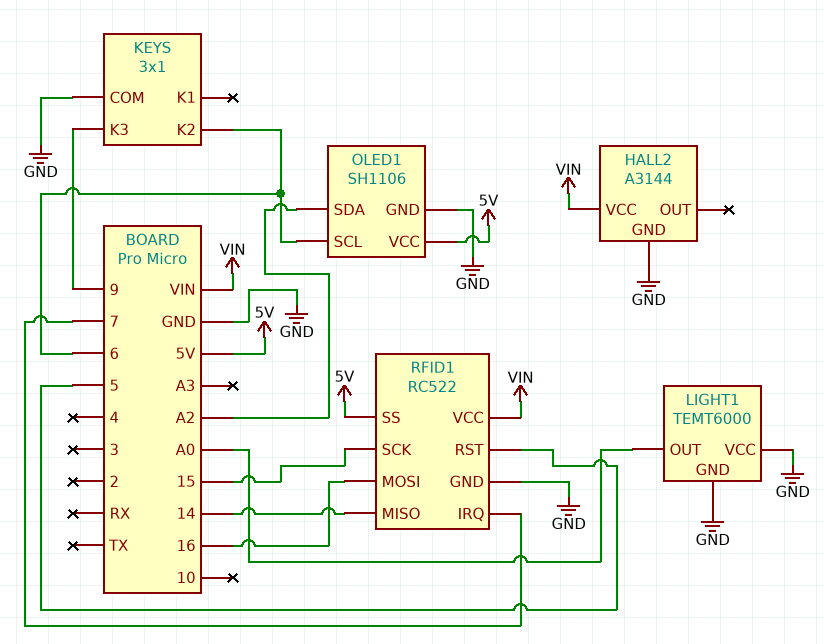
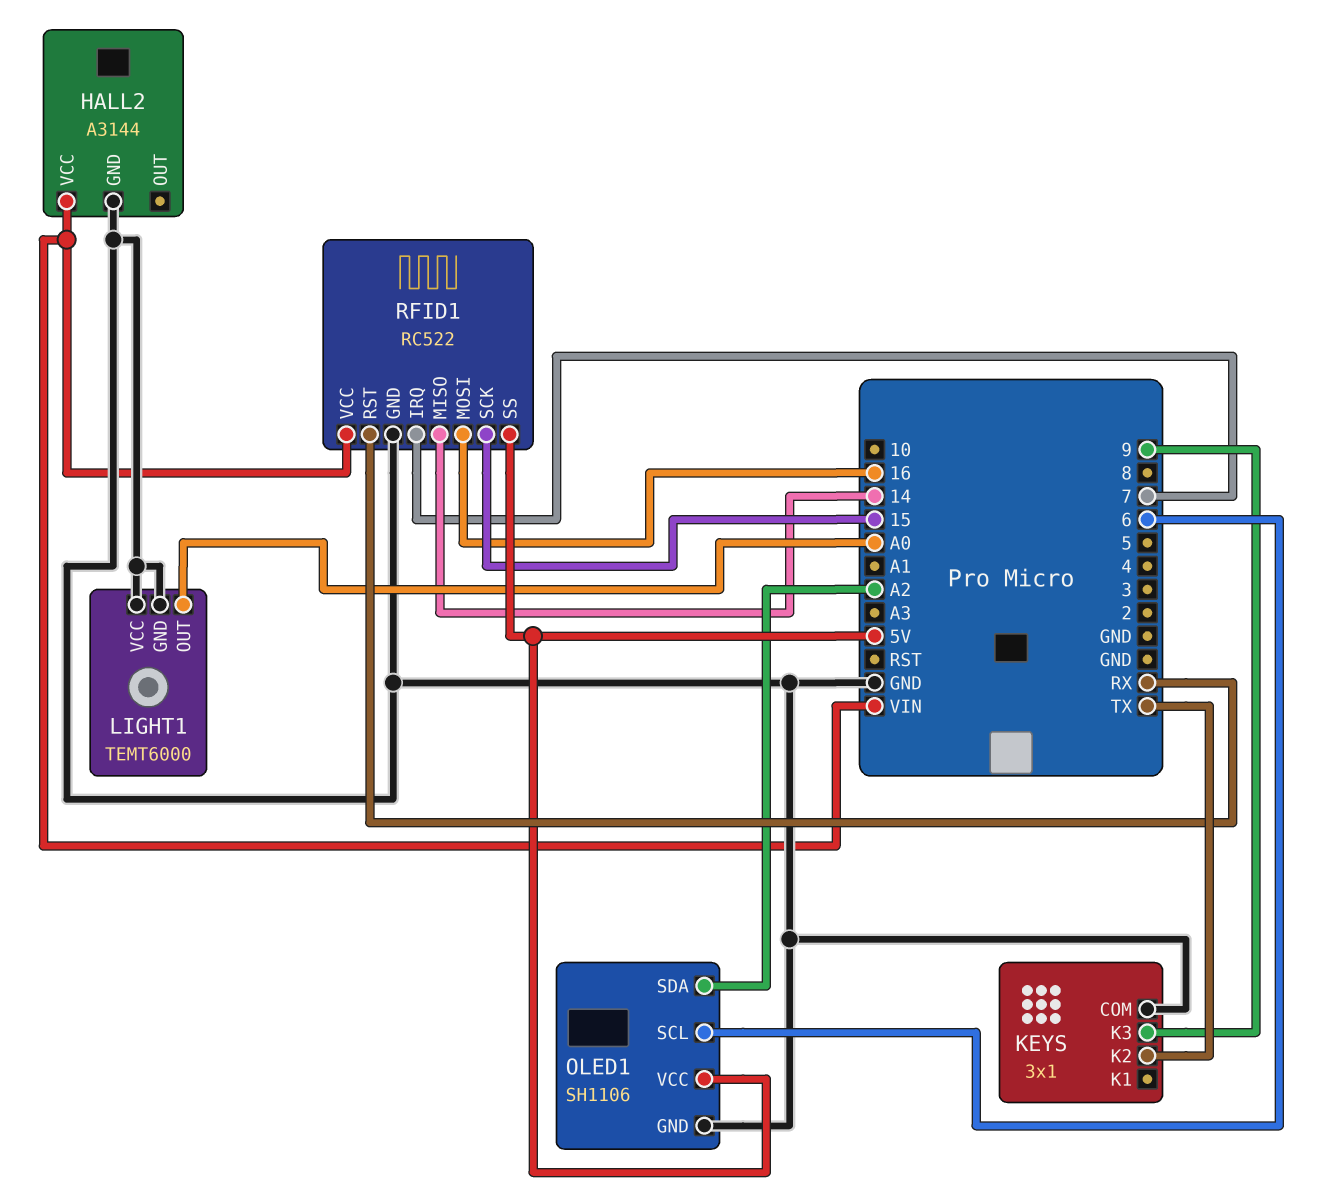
KEYS pin K2: 6 -> TX
RFID1 pin RST: 5 -> RX

